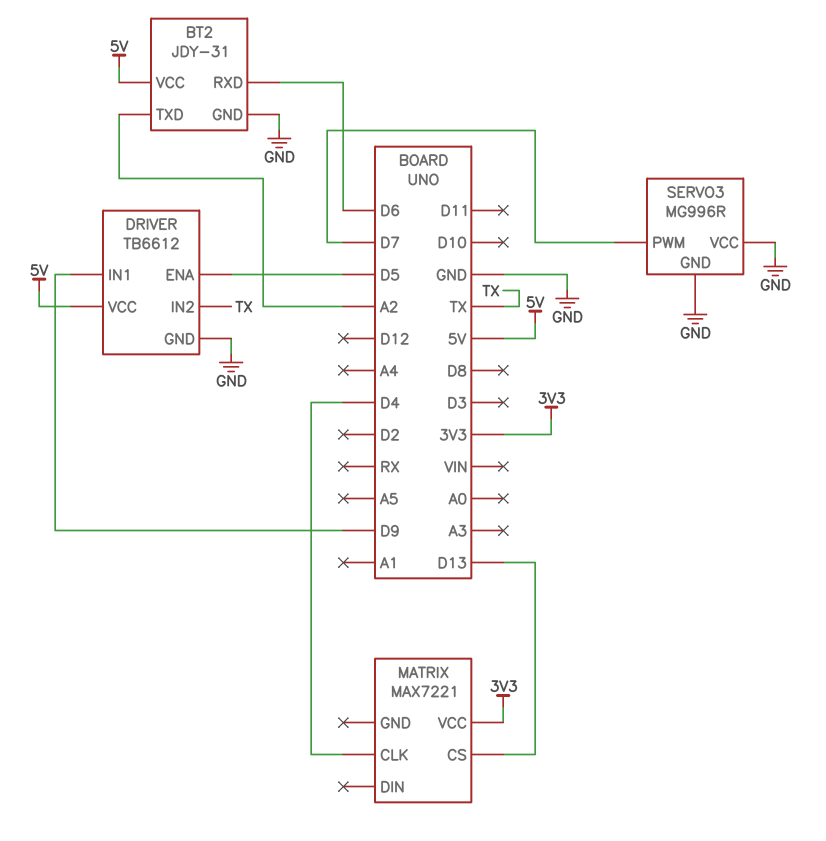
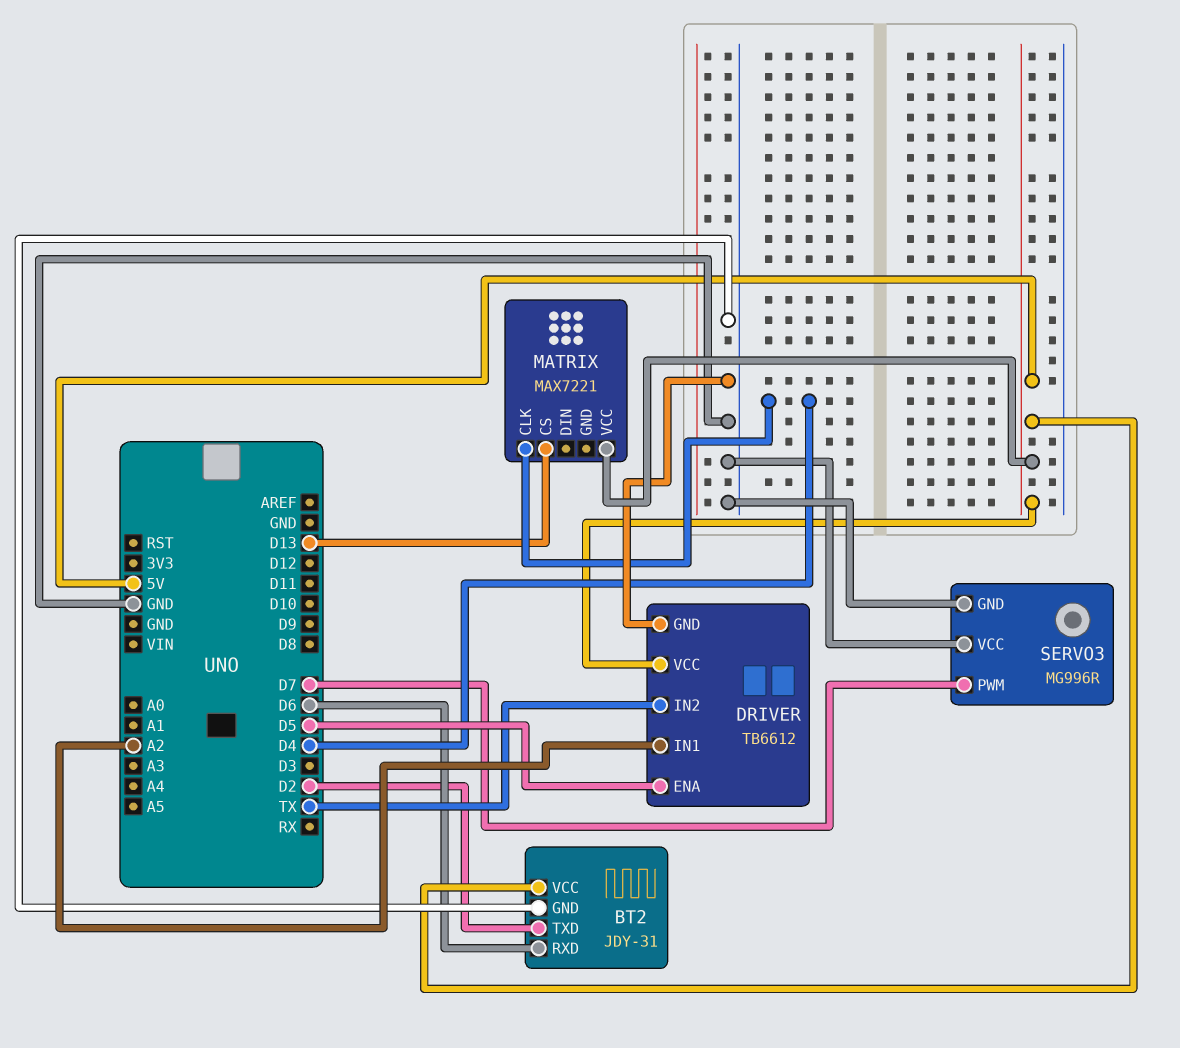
BT2 pin TXD: A2 -> D2
DRIVER pin IN1: D9 -> A2
MATRIX pin VCC: 3V3 -> 5V

